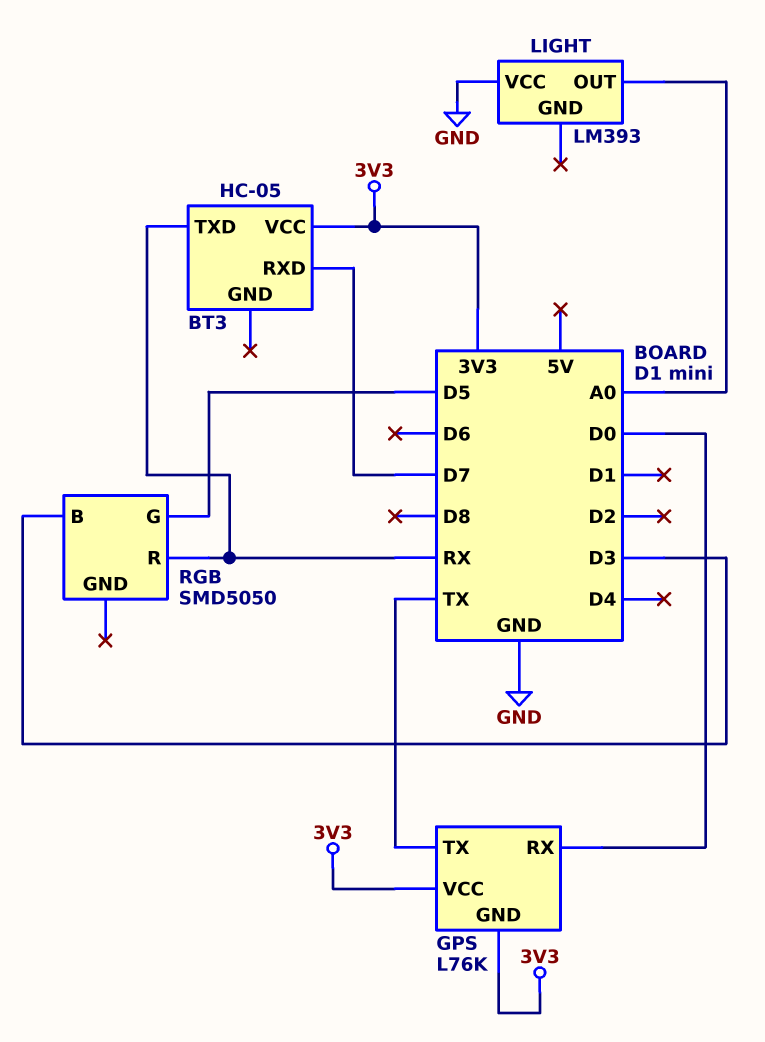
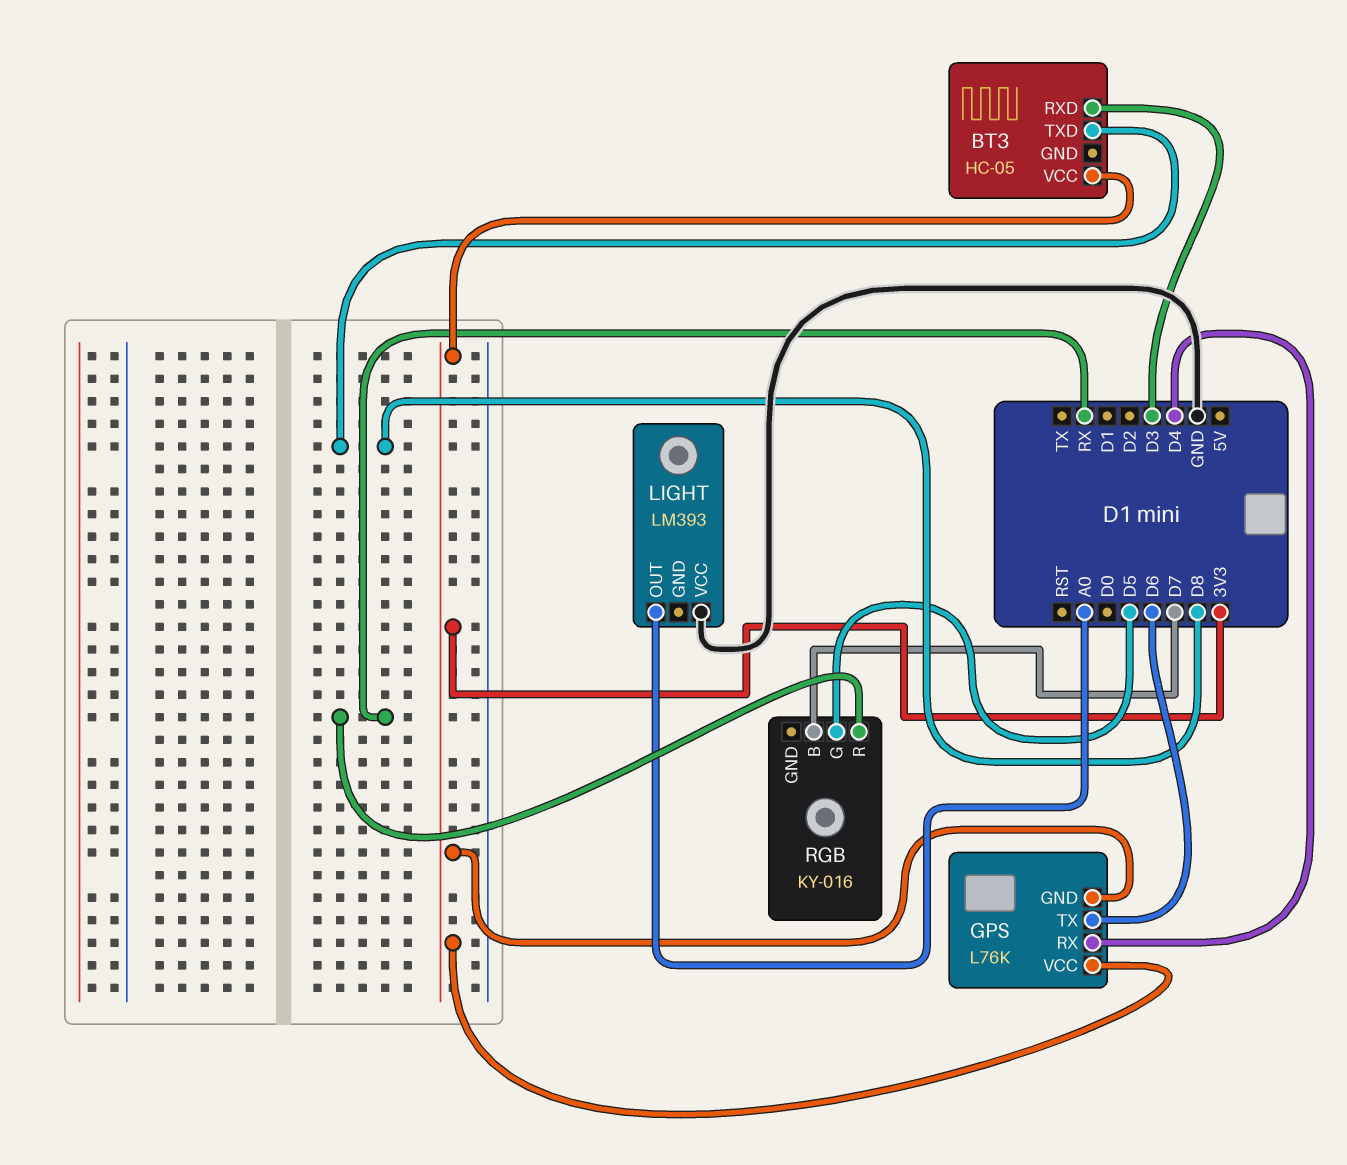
BT3 pin RXD: D7 -> D3
BT3 pin TXD: RX -> D8
GPS pin RX: D0 -> D4
GPS pin TX: TX -> D6
RGB: SMD5050 -> KY-016
RGB pin B: D3 -> D7

